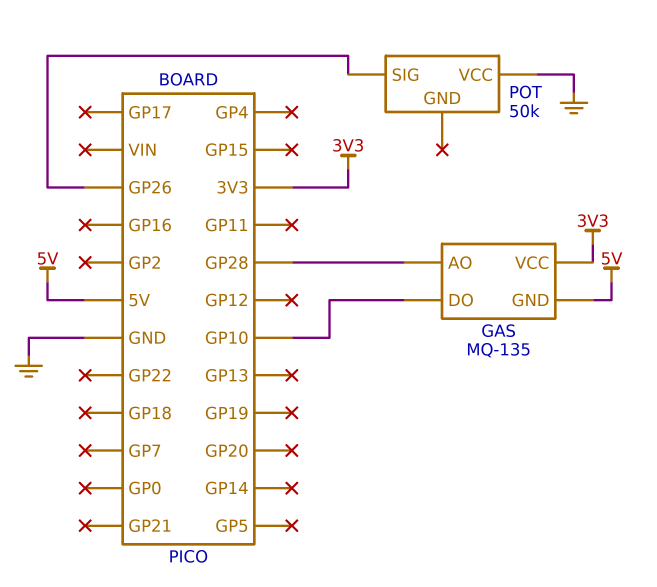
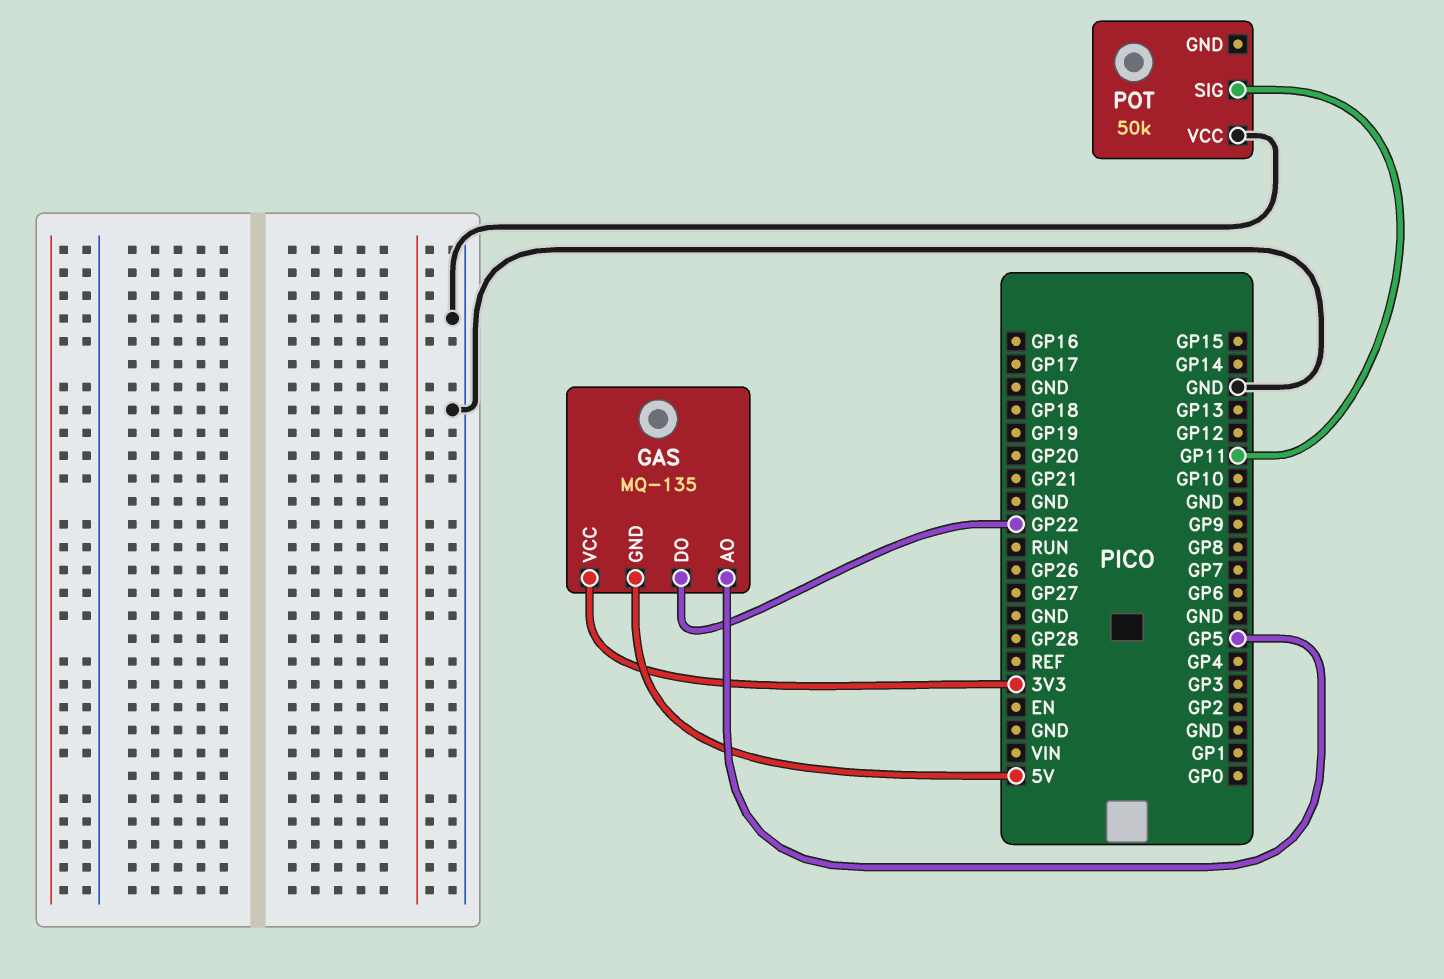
GAS pin AO: GP28 -> GP5
GAS pin DO: GP10 -> GP22
POT pin SIG: GP26 -> GP11

